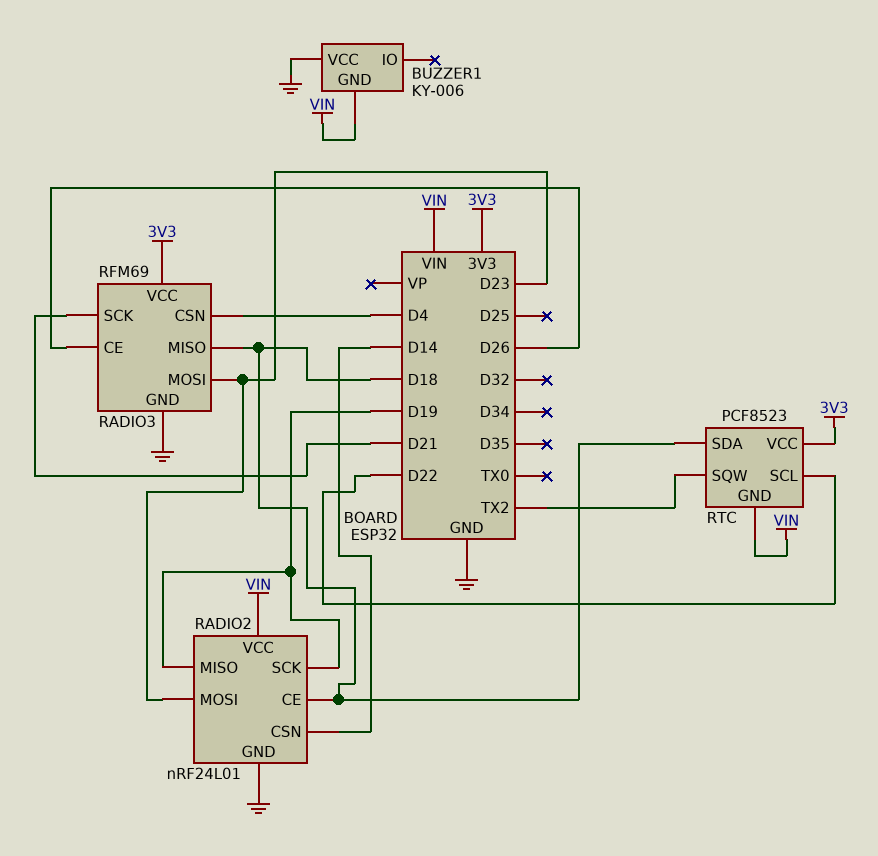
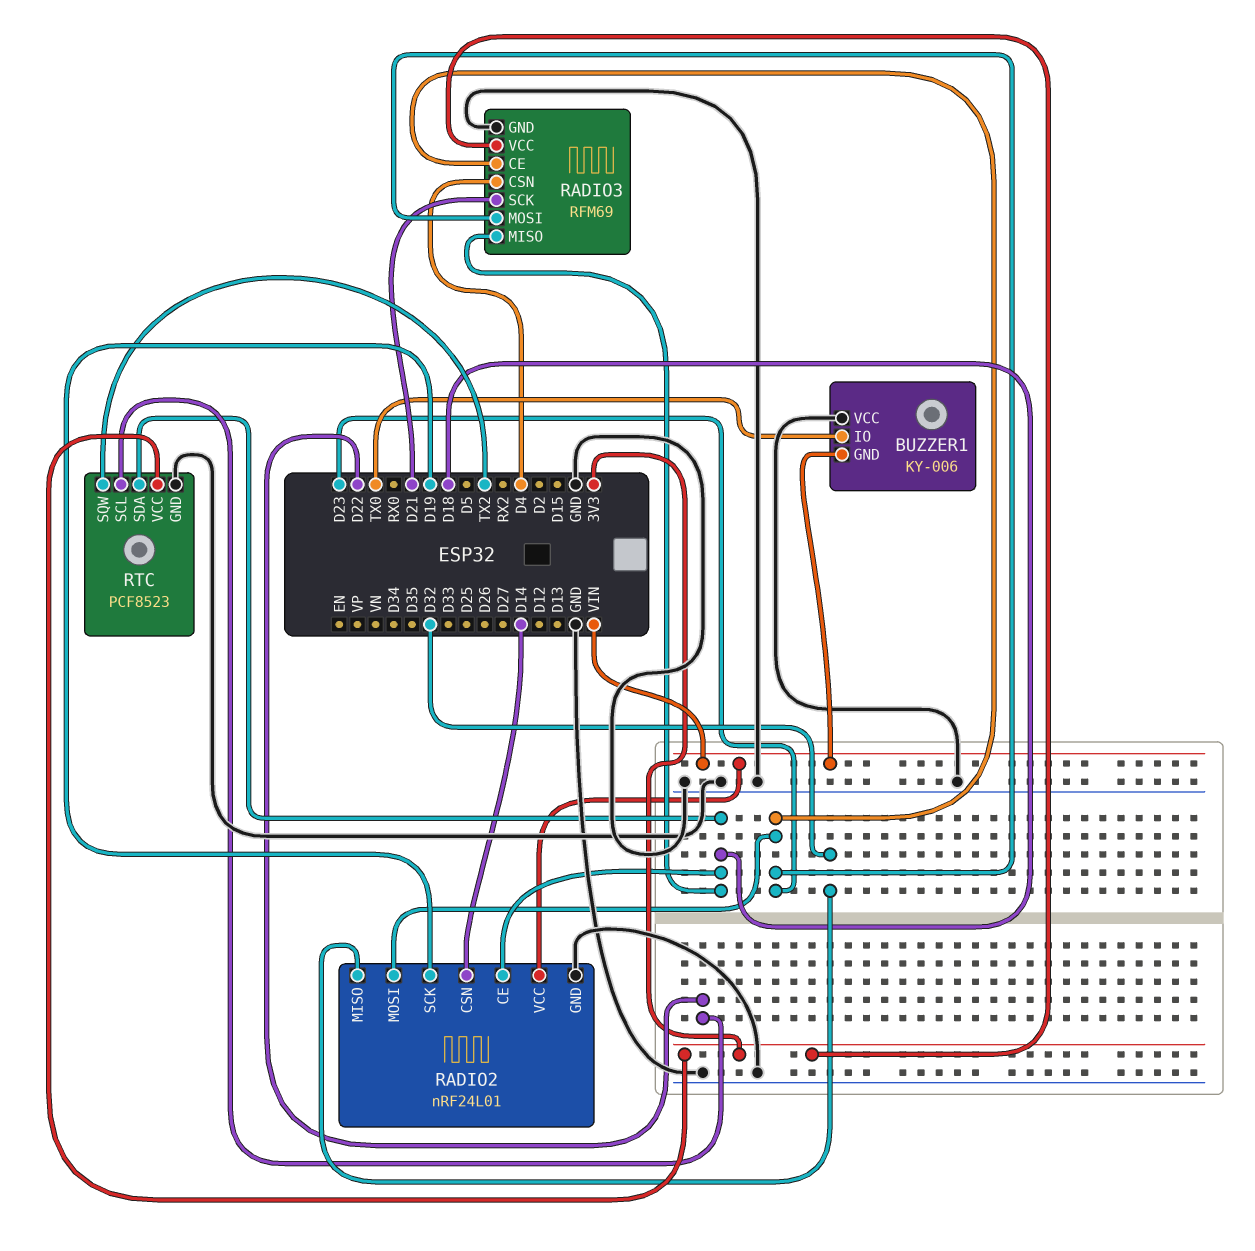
BUZZER1 pin IO: none -> TX0
RADIO2 pin MISO: D19 -> D32
RADIO3 pin CE: D26 -> D23
RTC pin GND: VIN -> GND

